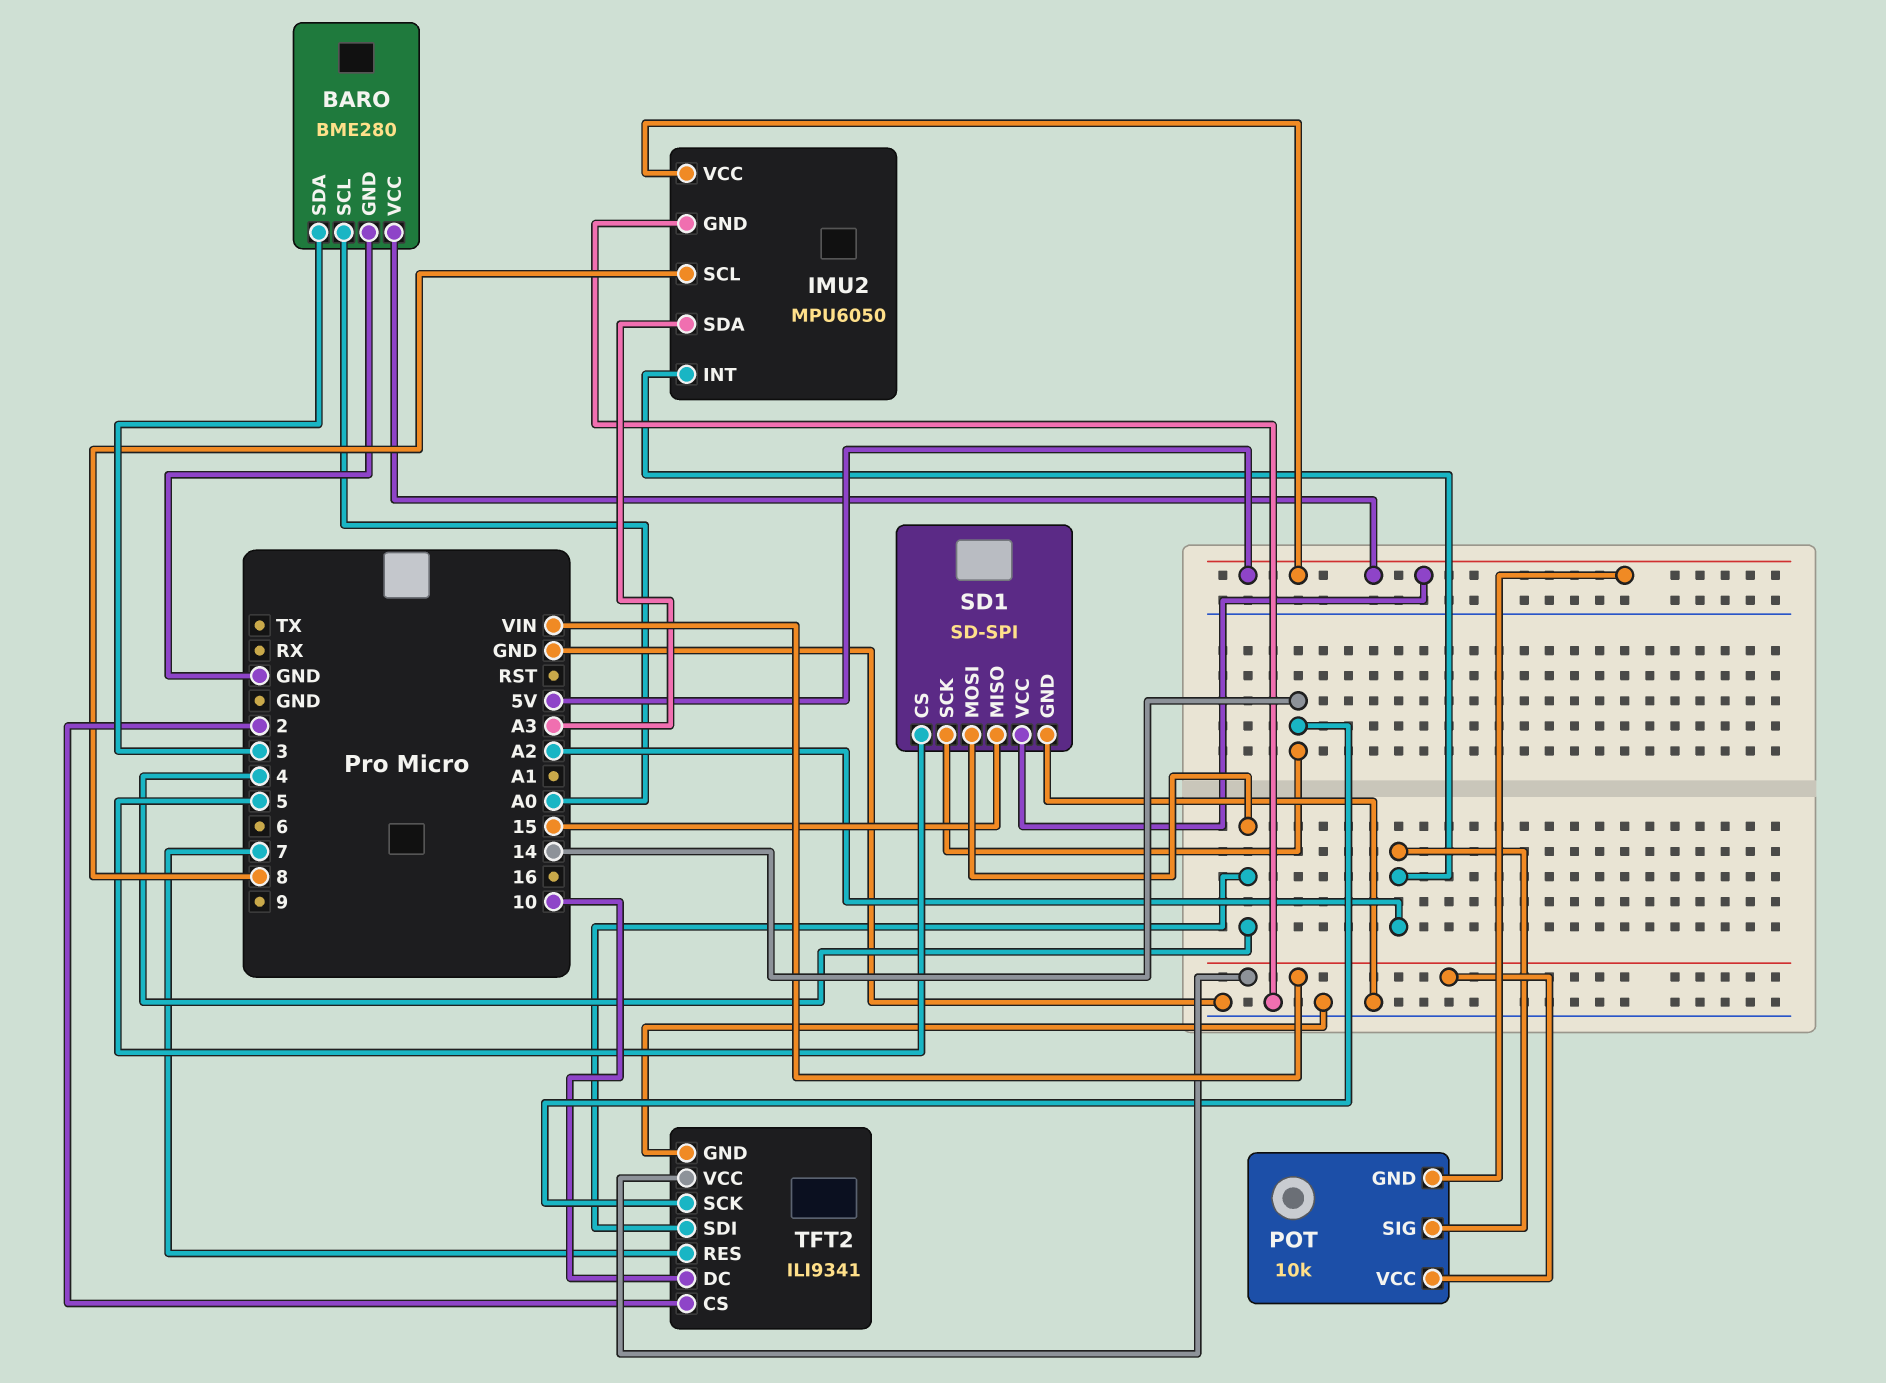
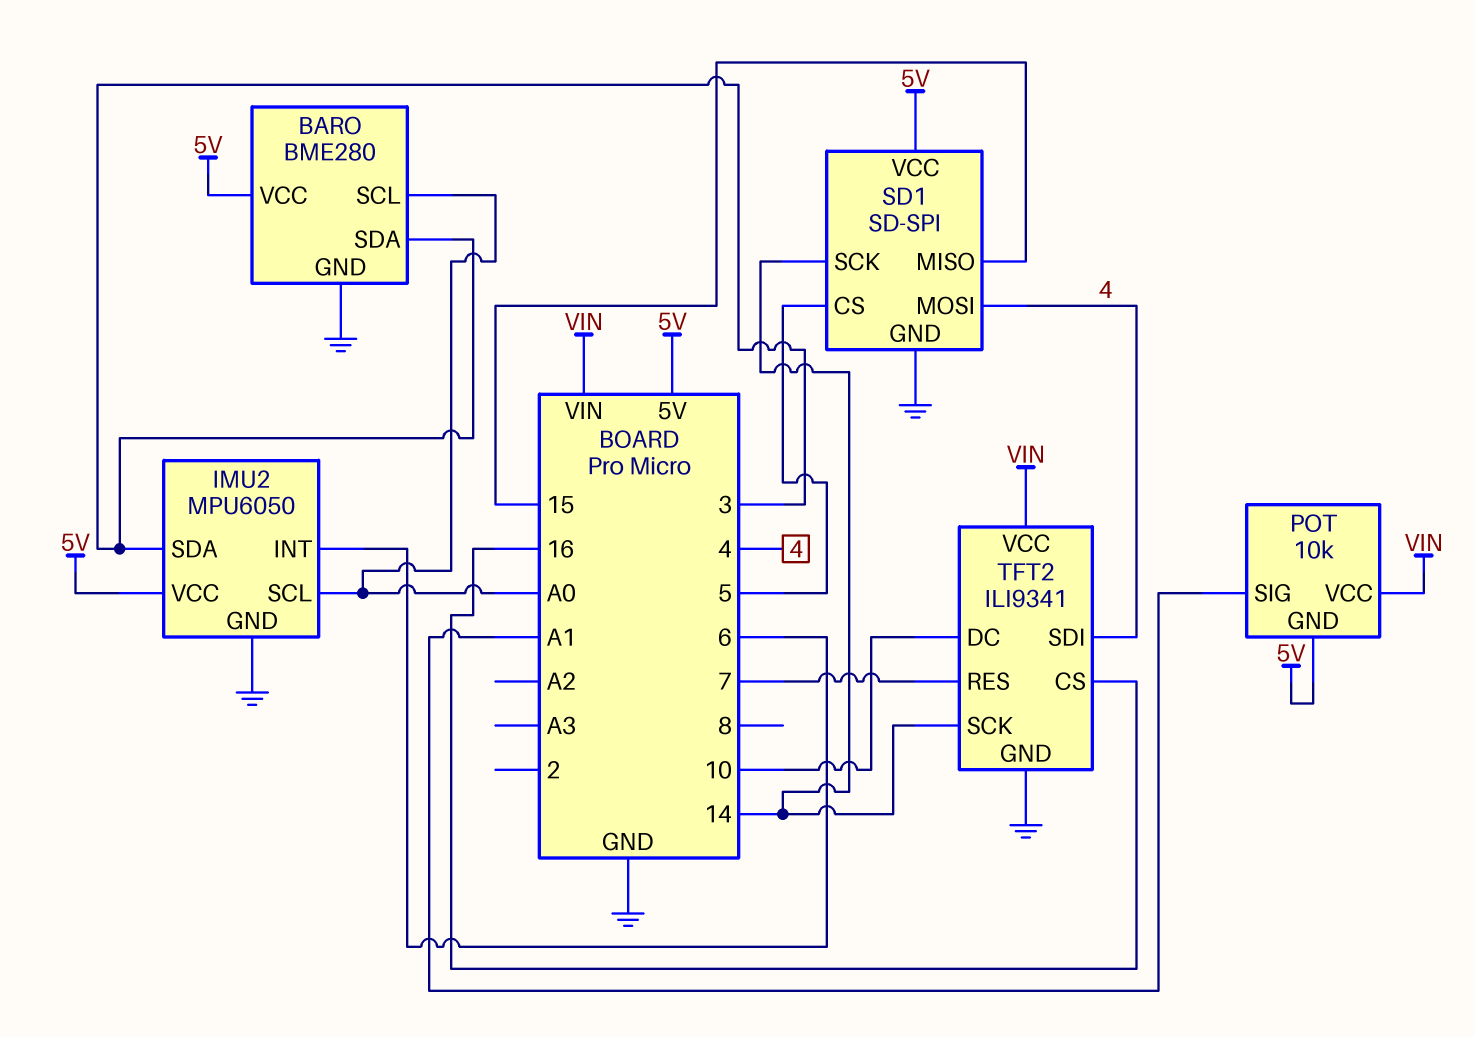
IMU2 pin INT: A2 -> 6
IMU2 pin SCL: 8 -> A0
IMU2 pin SDA: A3 -> 3
POT pin SIG: A2 -> A1
TFT2 pin CS: 2 -> 16

